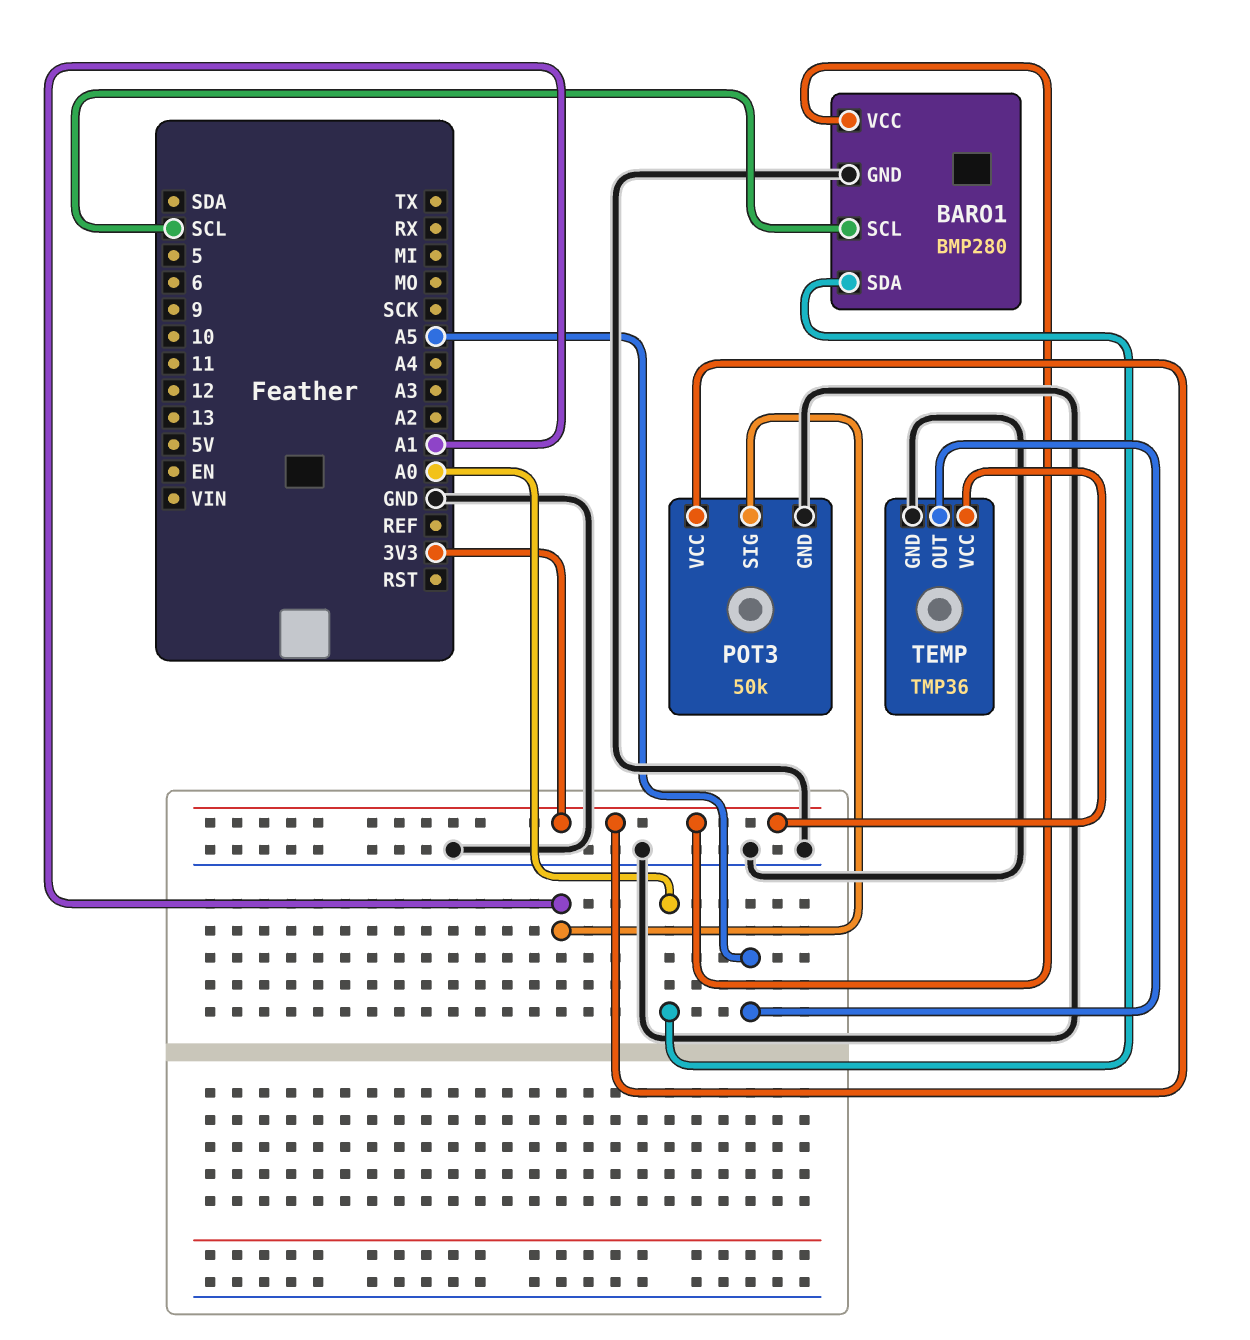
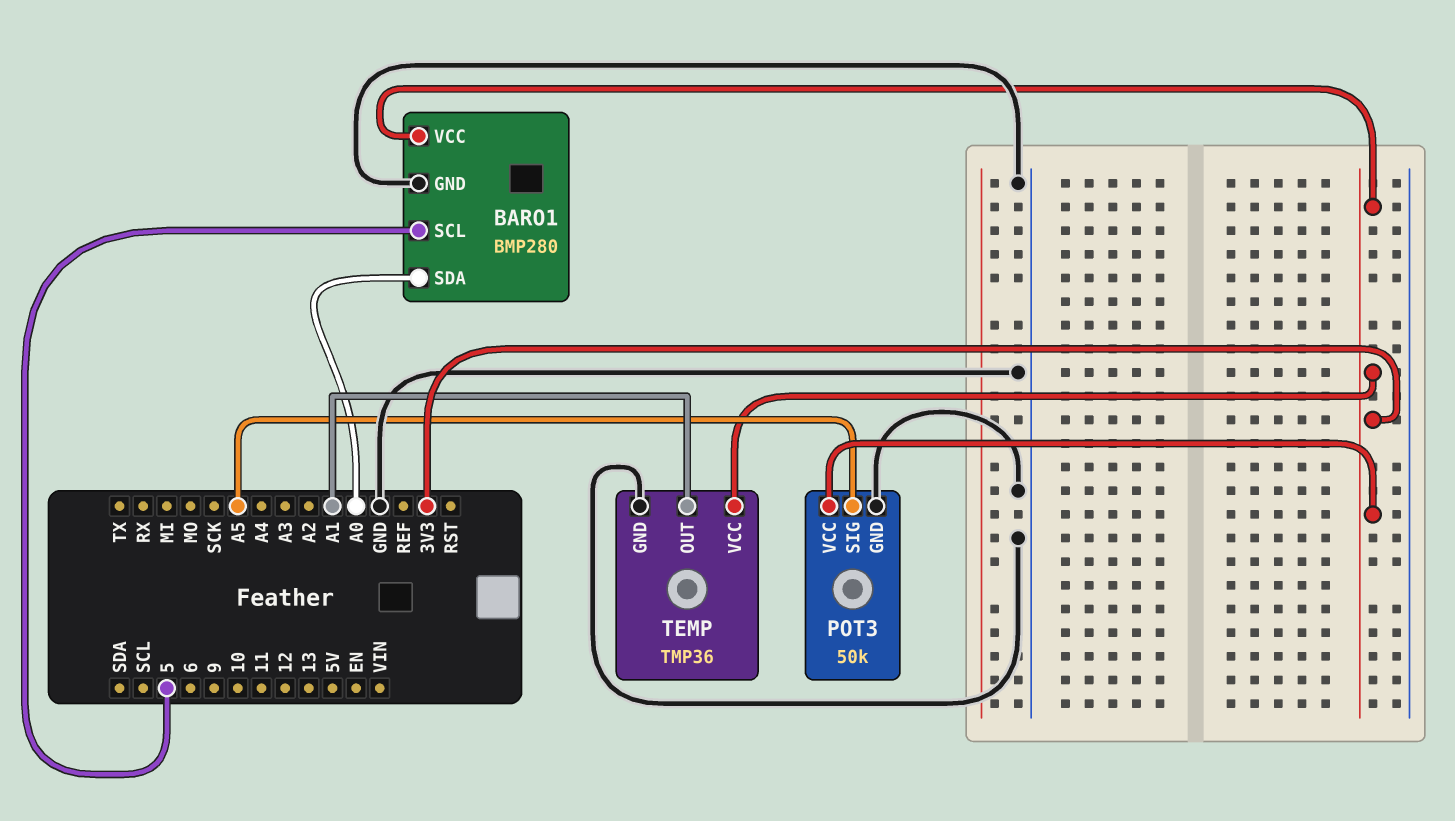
BARO1 pin SCL: SCL -> 5
POT3 pin SIG: A1 -> A5
TEMP pin OUT: A5 -> A1

